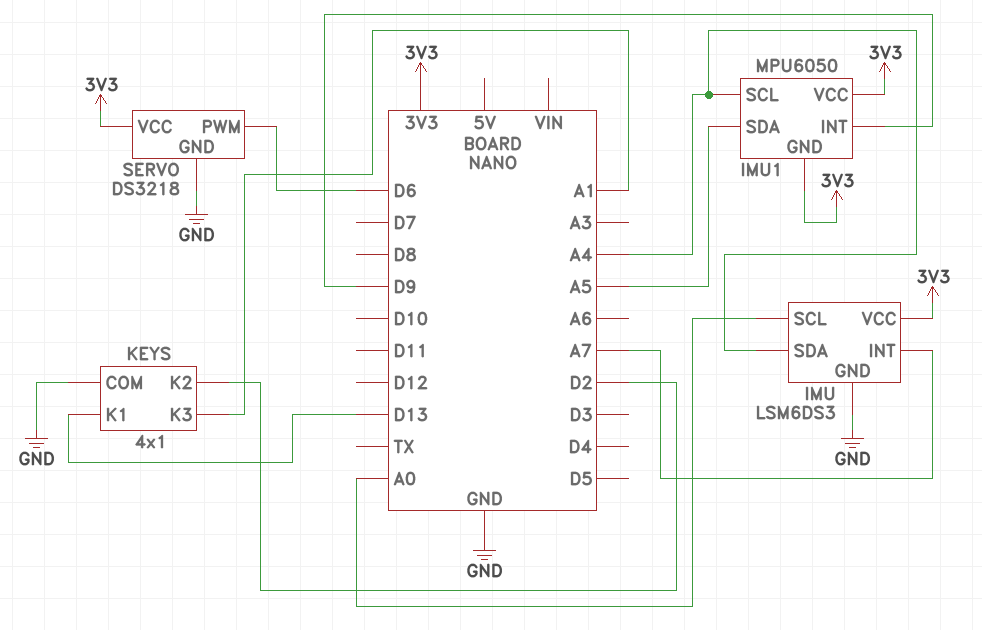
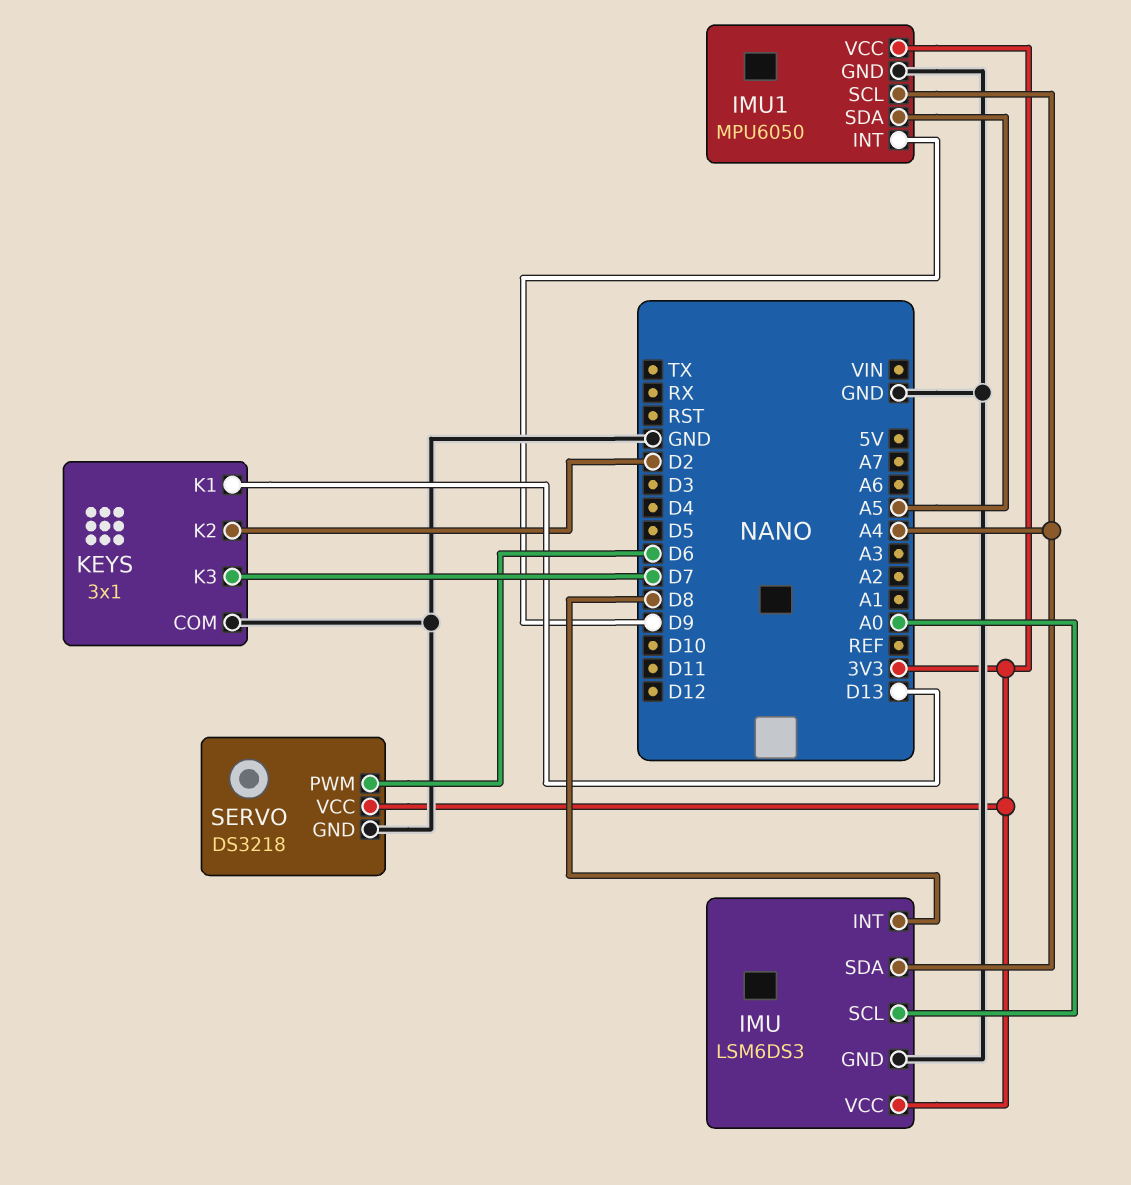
IMU pin INT: A7 -> D8
IMU1 pin GND: 3V3 -> GND
KEYS: 4x1 -> 3x1
KEYS pin K3: A1 -> D7

